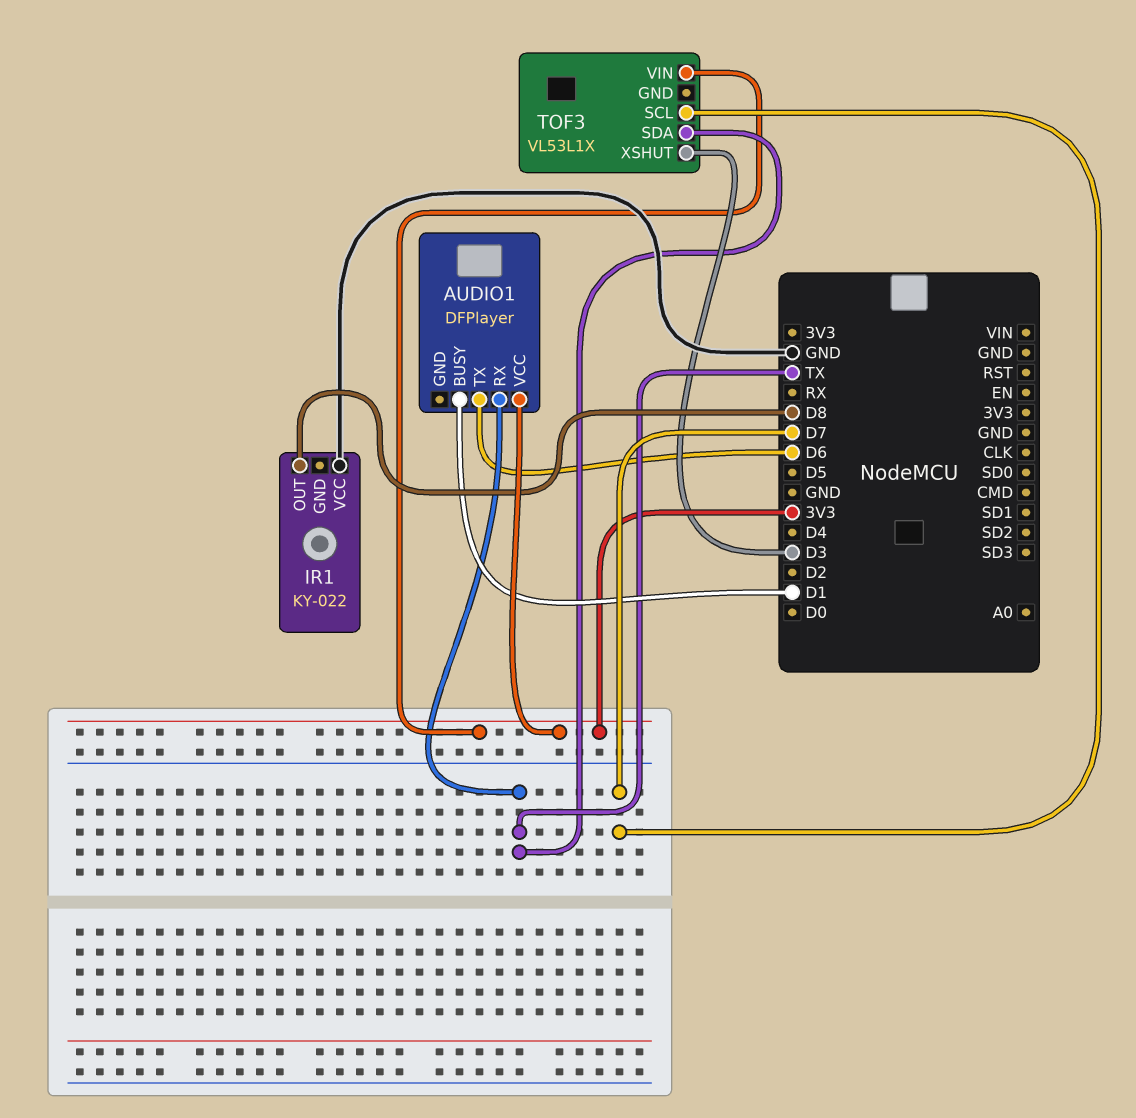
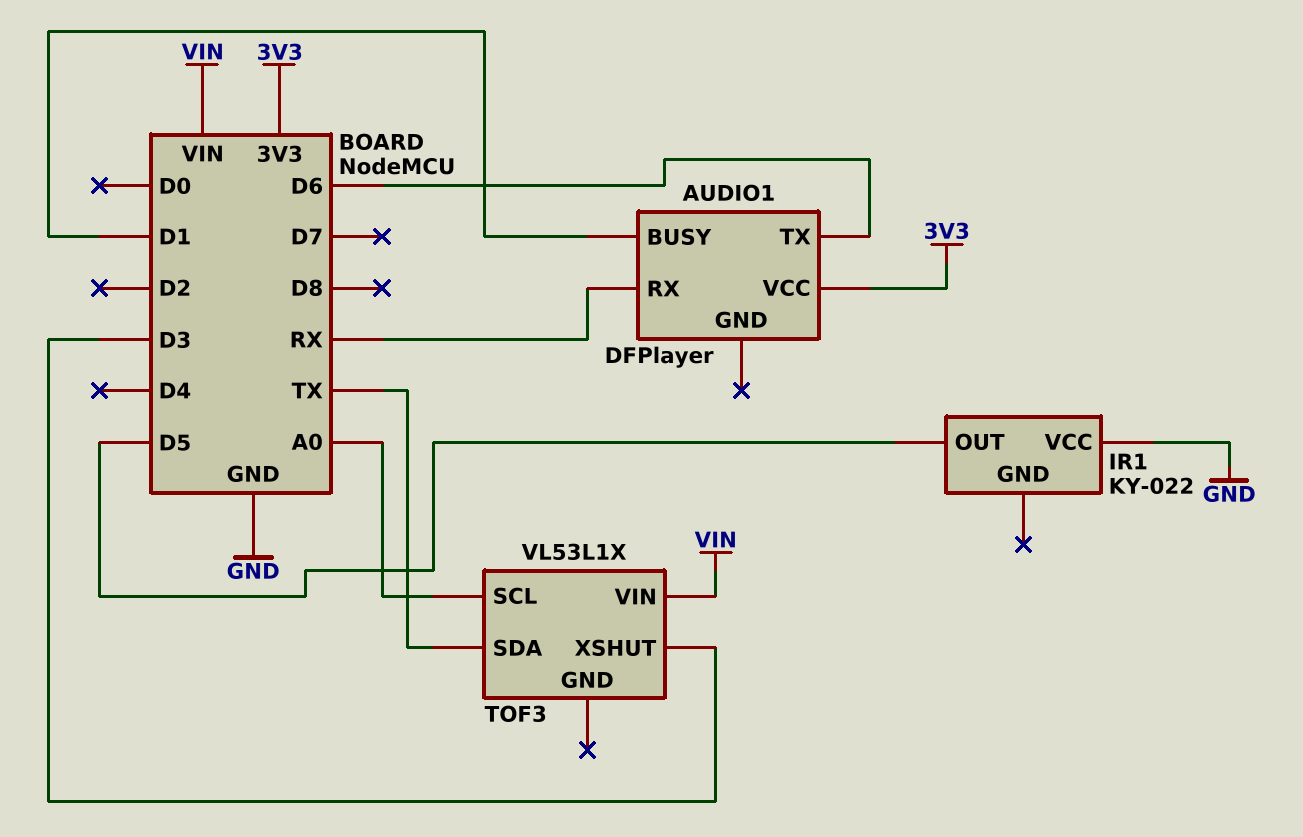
AUDIO1 pin RX: TX -> RX
IR1 pin OUT: D8 -> D5
TOF3 pin SCL: D7 -> A0
TOF3 pin VIN: 3V3 -> VIN

